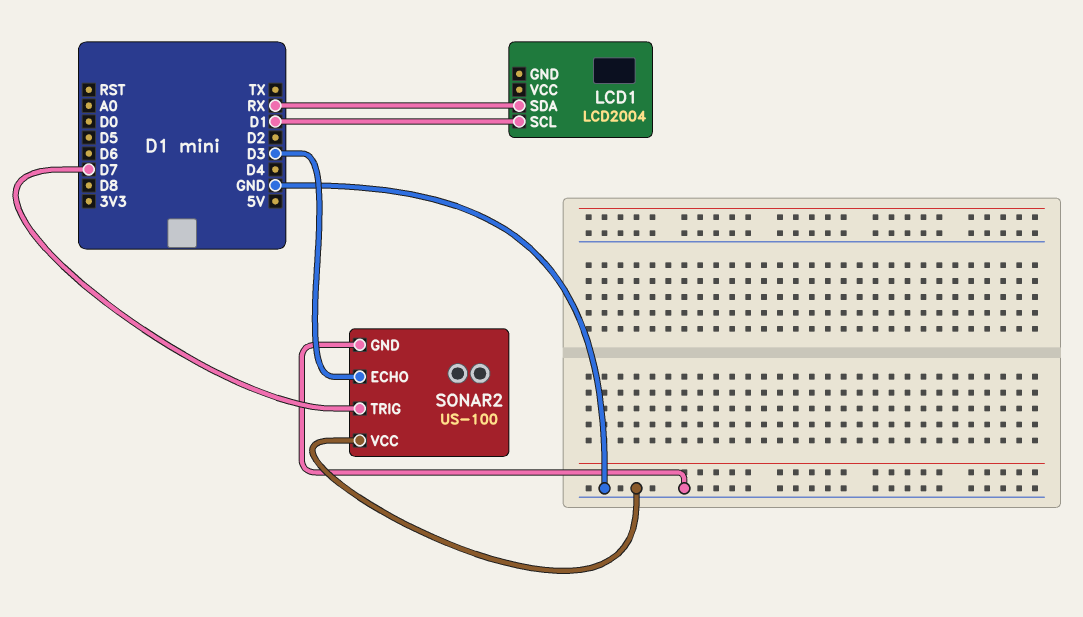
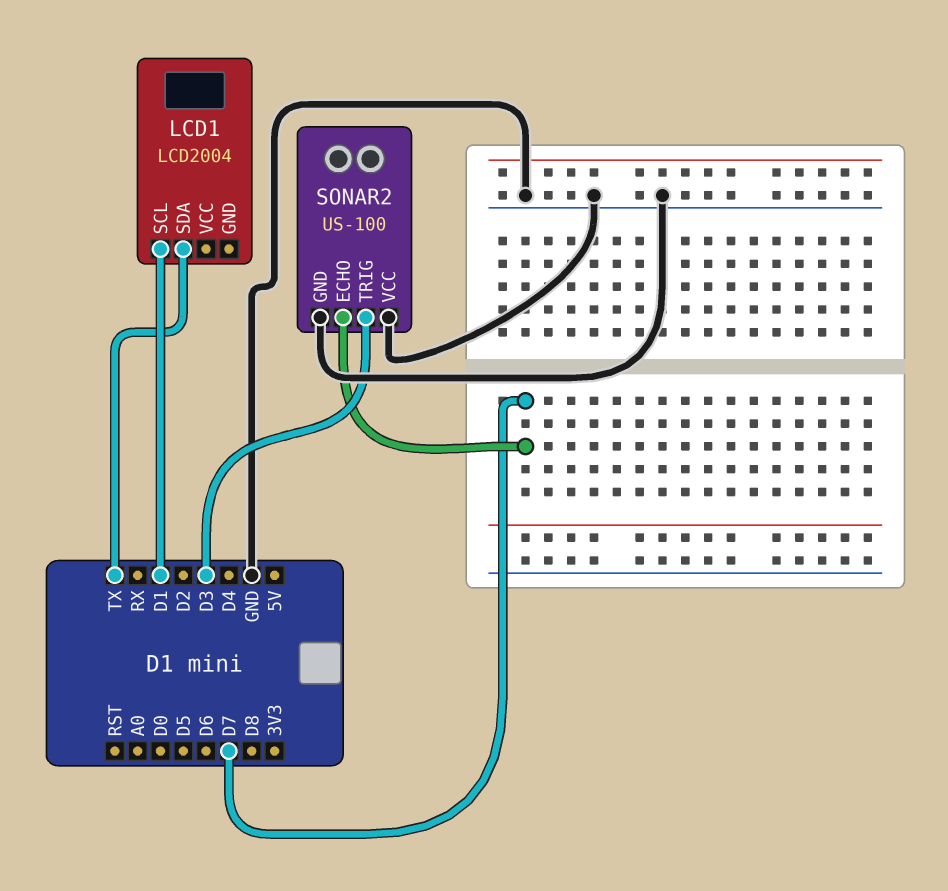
LCD1 pin SDA: RX -> TX
SONAR2 pin ECHO: D3 -> D7
SONAR2 pin TRIG: D7 -> D3

